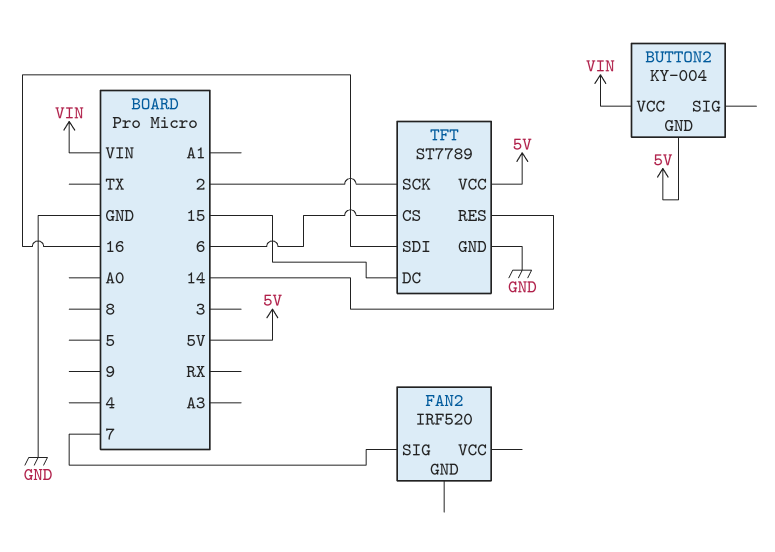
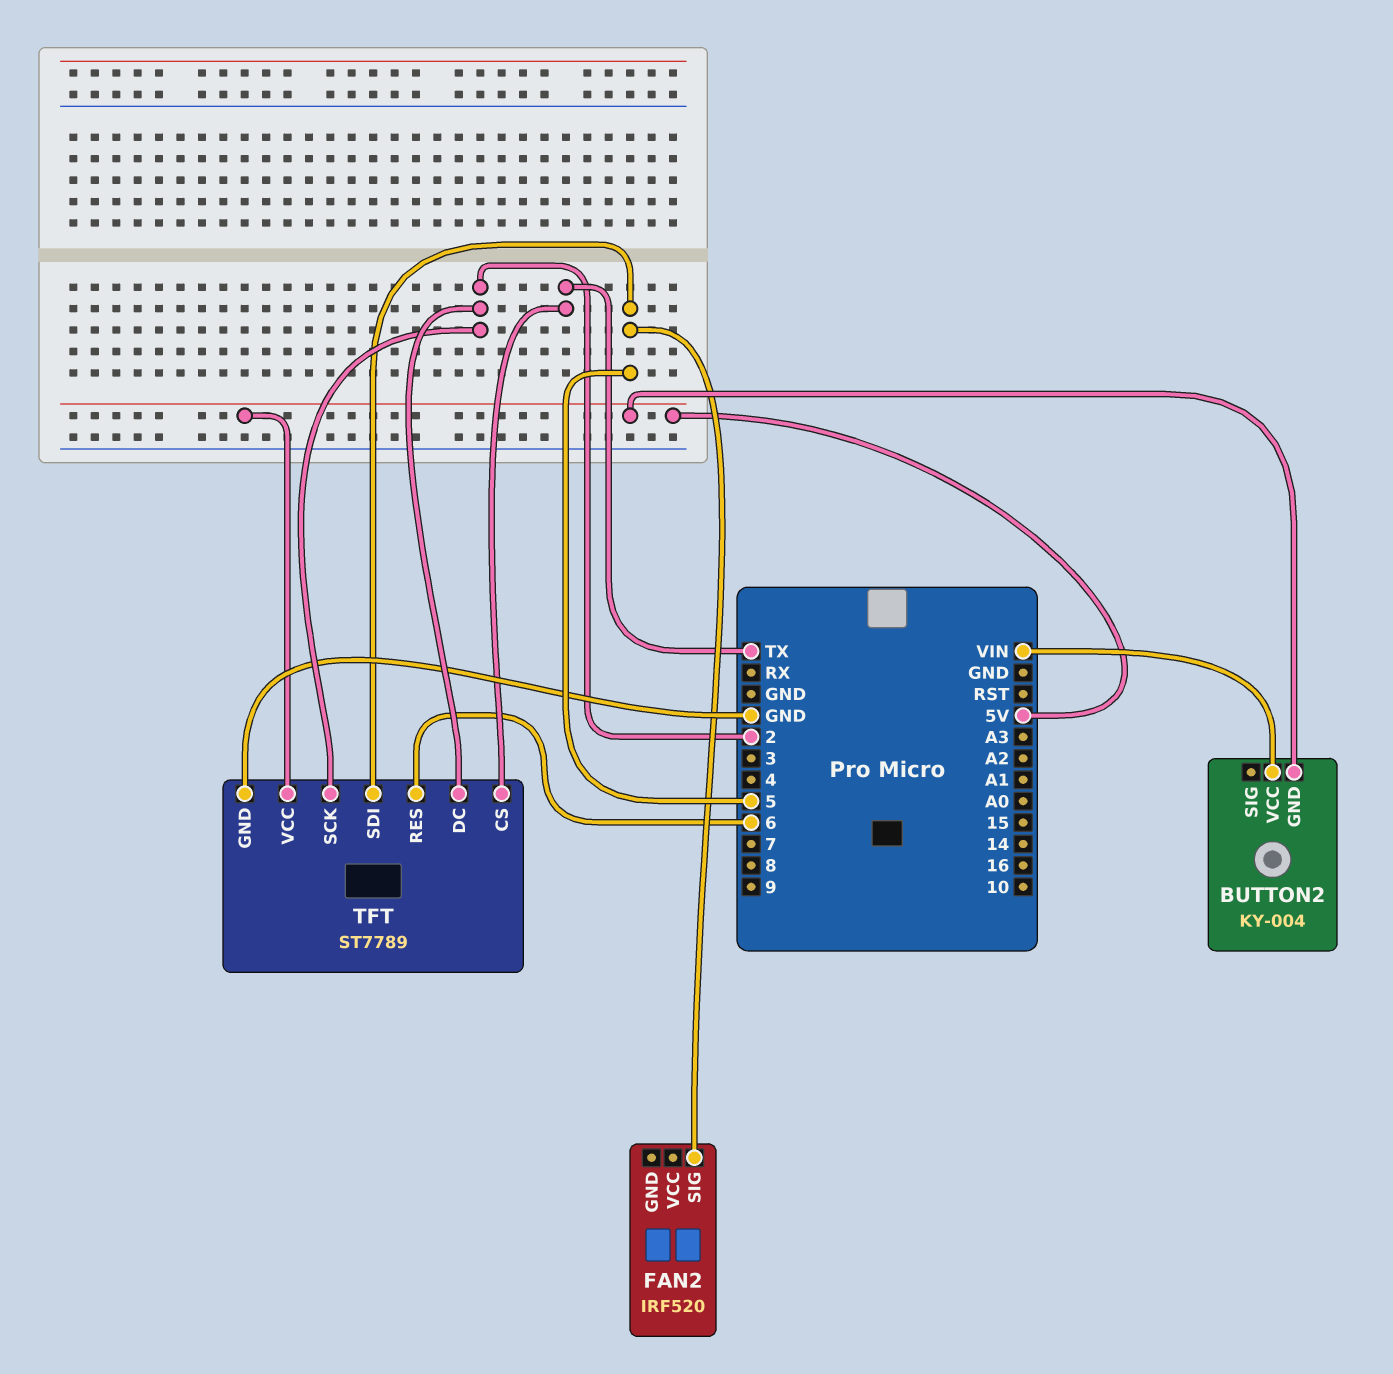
FAN2 pin SIG: 7 -> 5
TFT pin CS: 6 -> TX
TFT pin DC: 15 -> 2
TFT pin RES: 14 -> 6
TFT pin SDI: 16 -> 5

